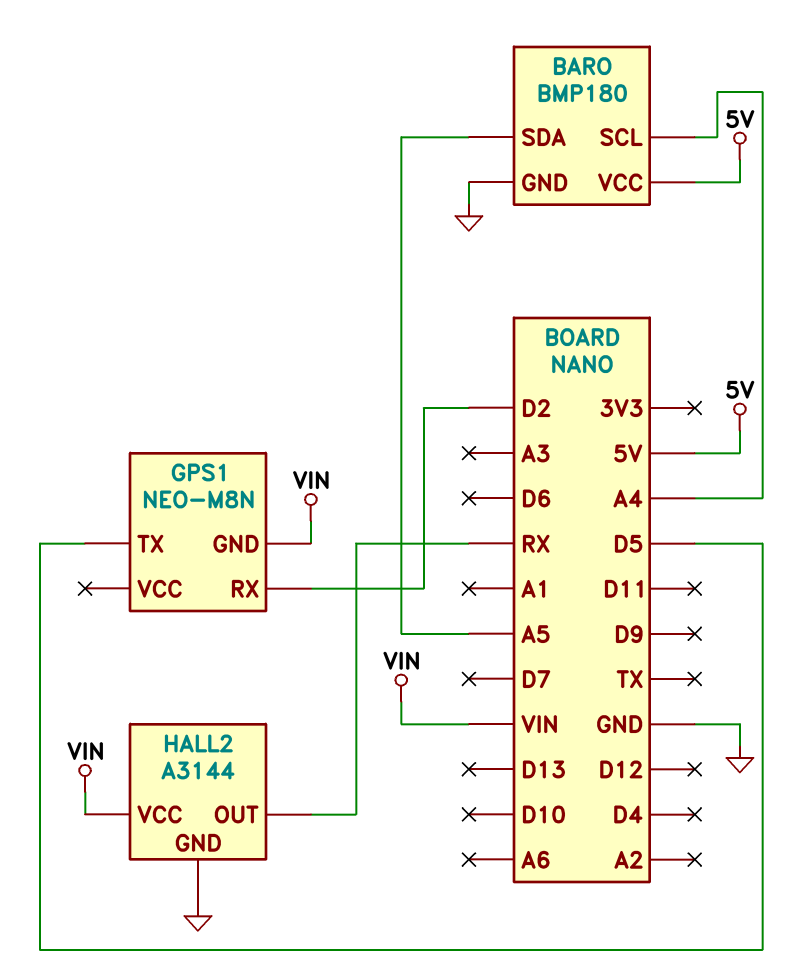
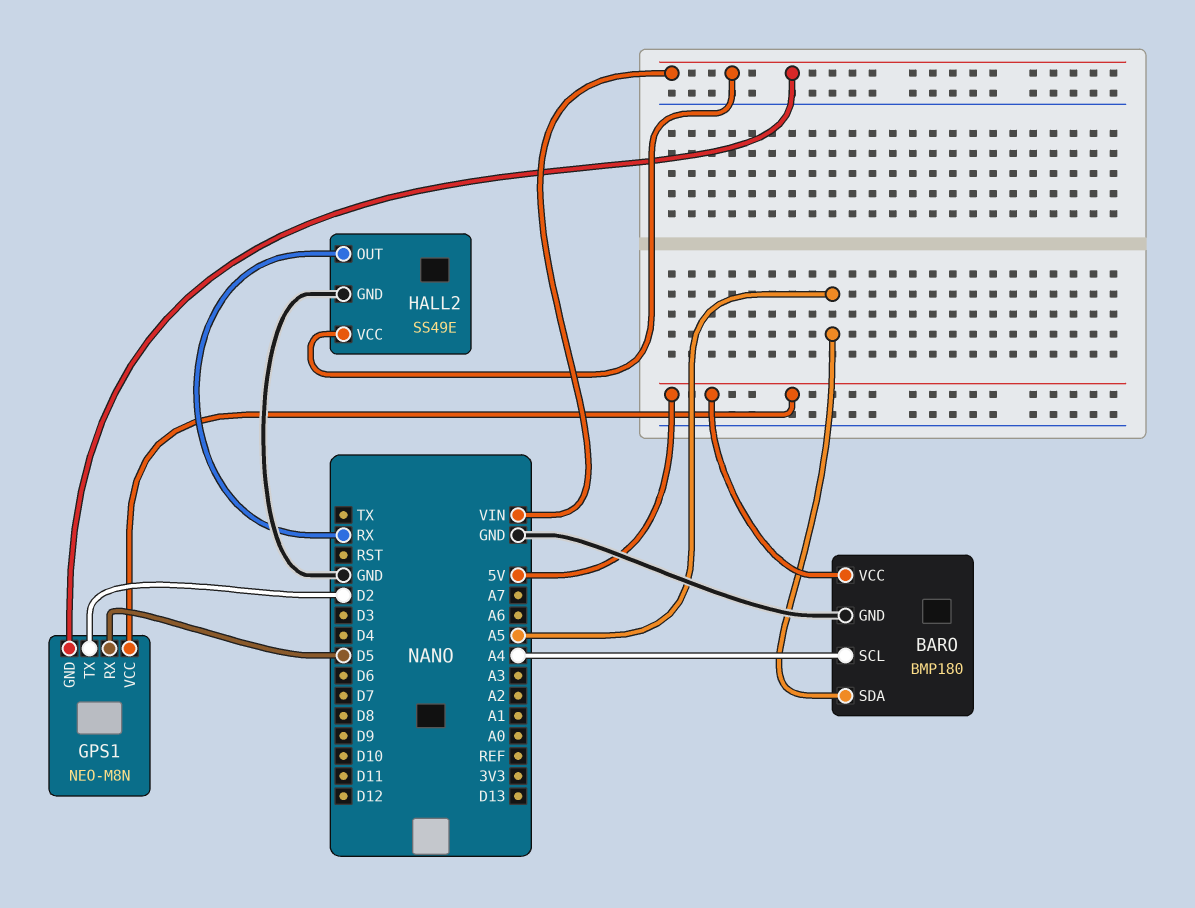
GPS1 pin RX: D2 -> D5
GPS1 pin TX: D5 -> D2
GPS1 pin VCC: none -> 5V
HALL2: A3144 -> SS49E

